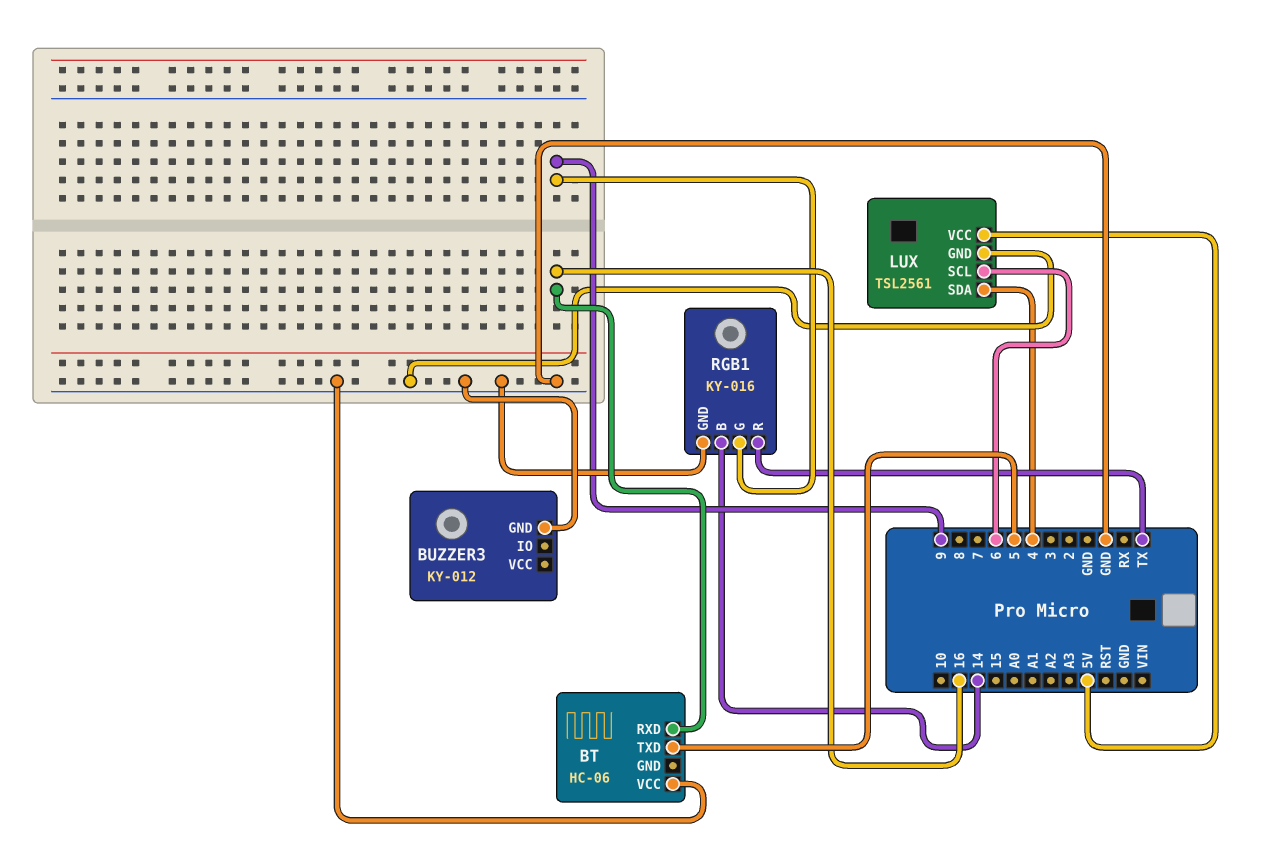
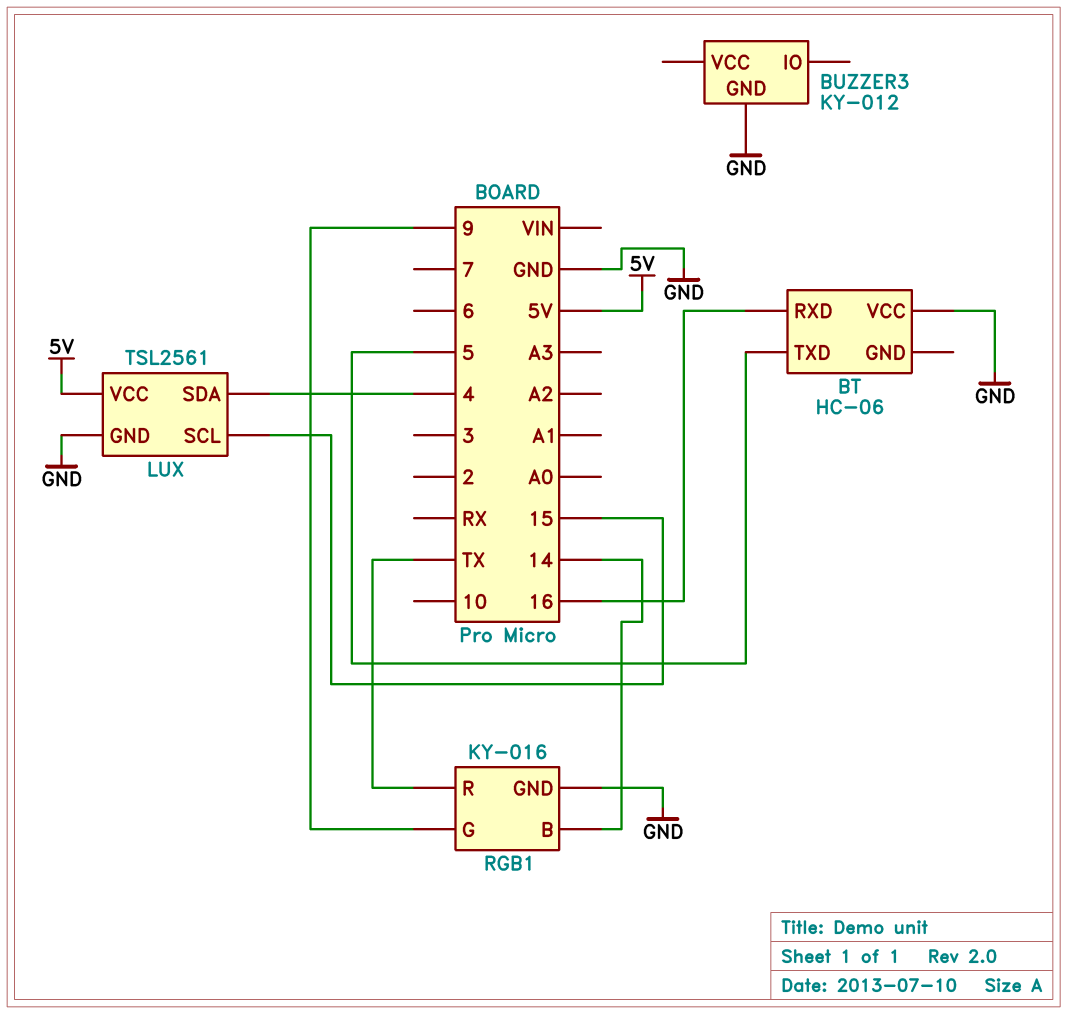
LUX pin SCL: 6 -> 15

